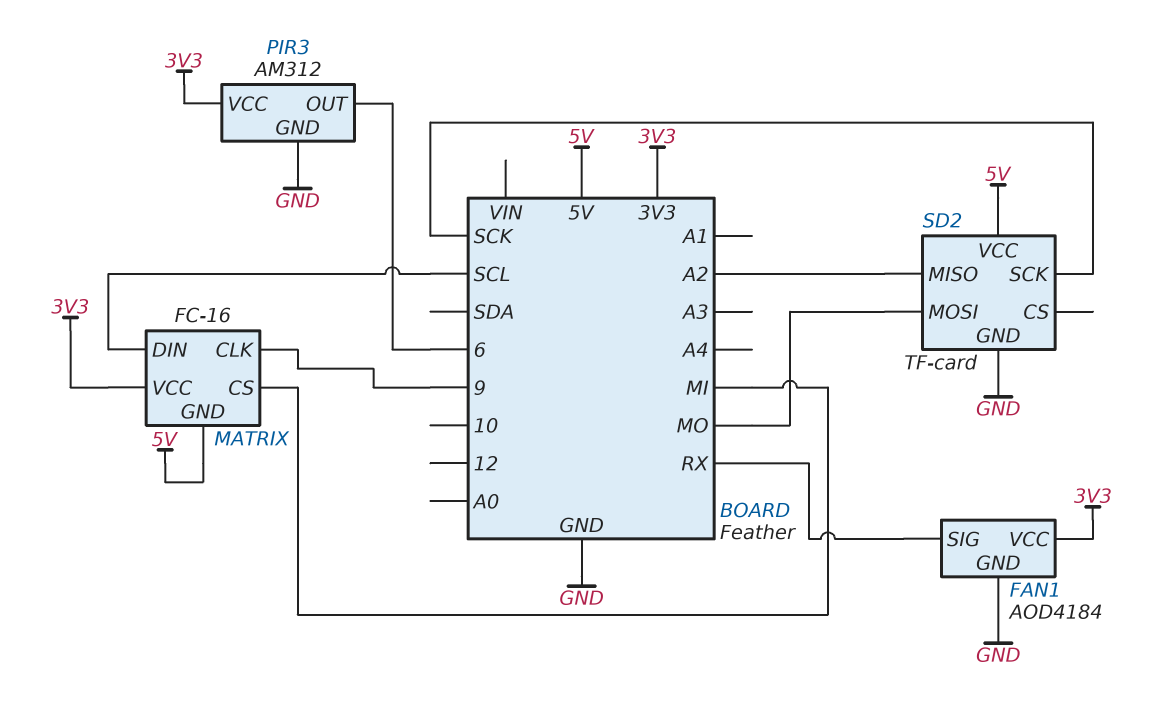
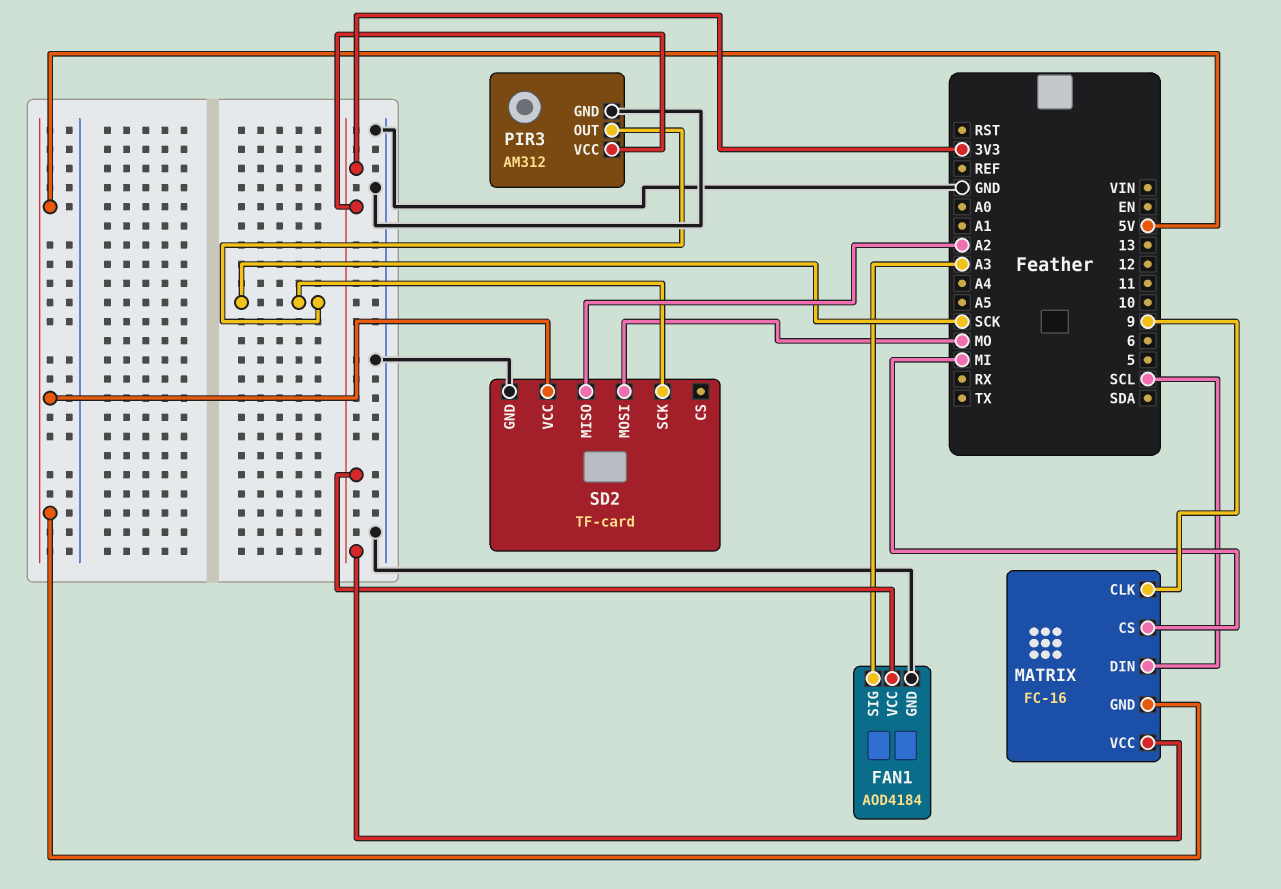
FAN1 pin SIG: RX -> A3
PIR3 pin OUT: 6 -> SCK

